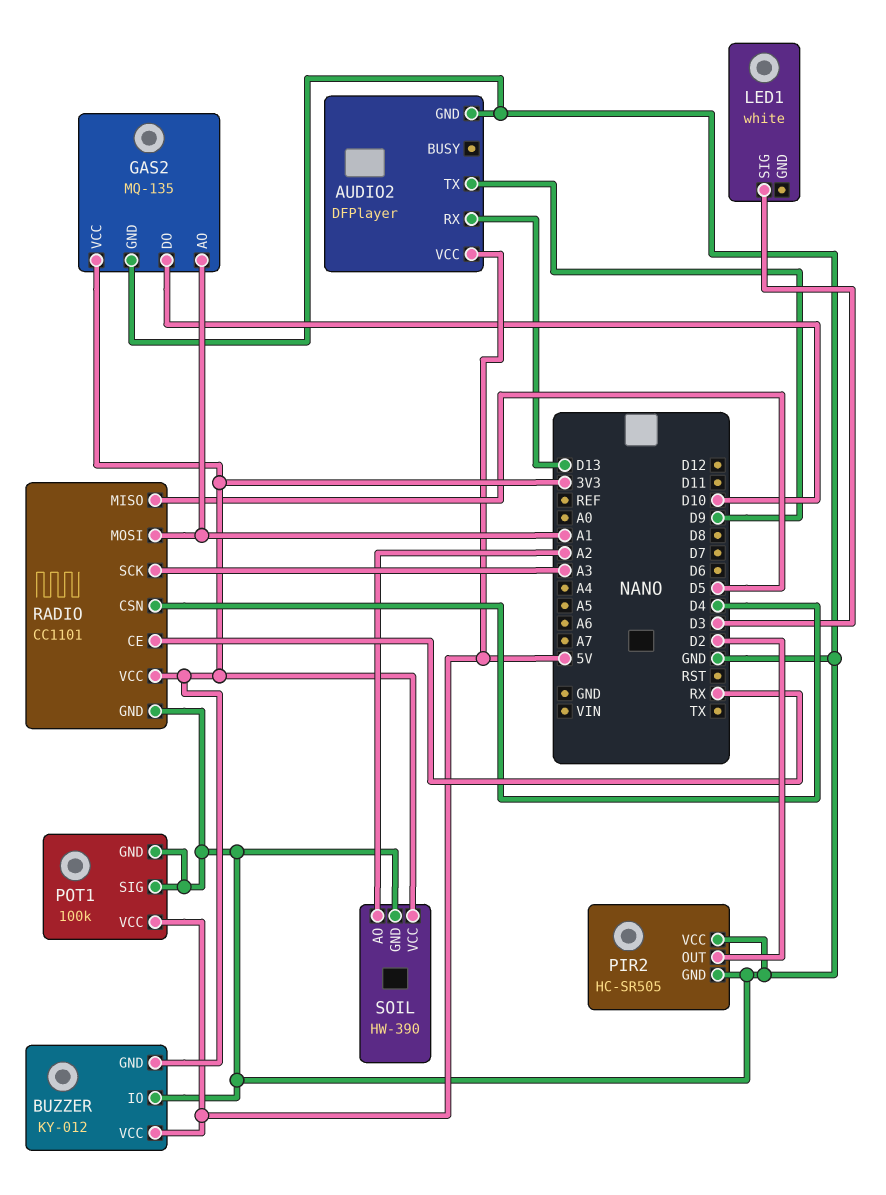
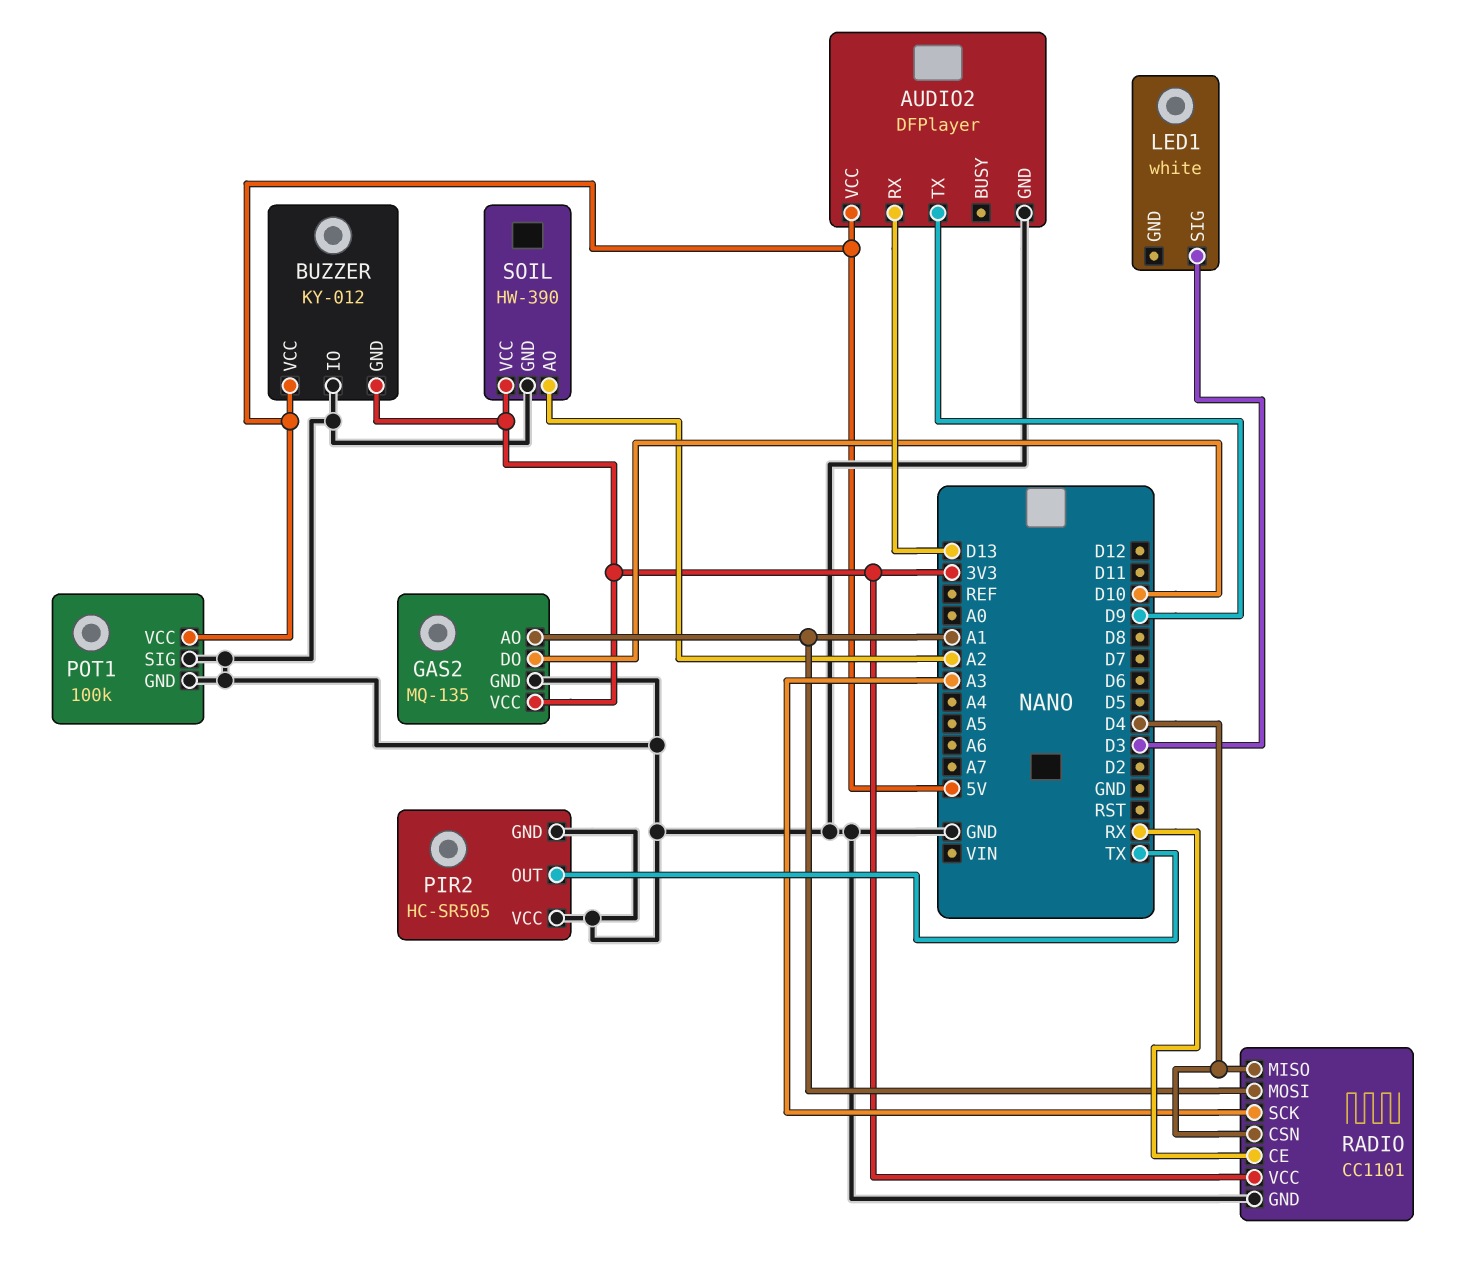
PIR2 pin OUT: D2 -> TX
RADIO pin MISO: D5 -> D4

